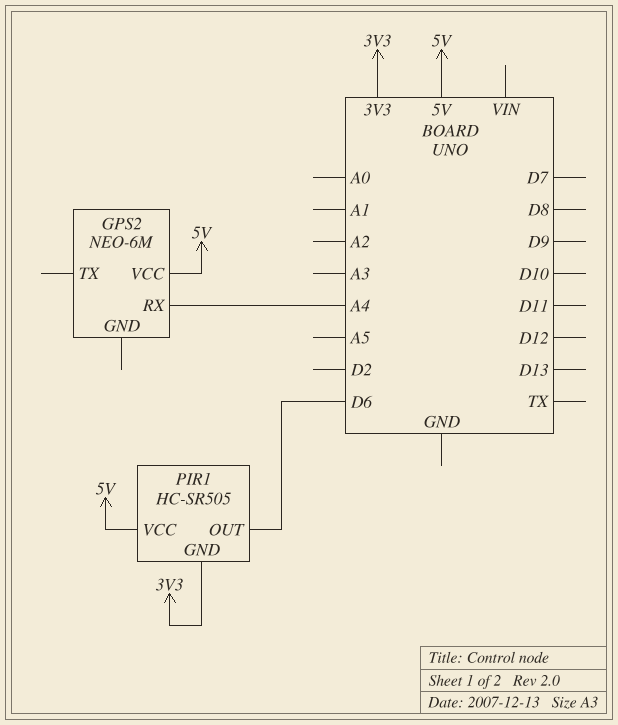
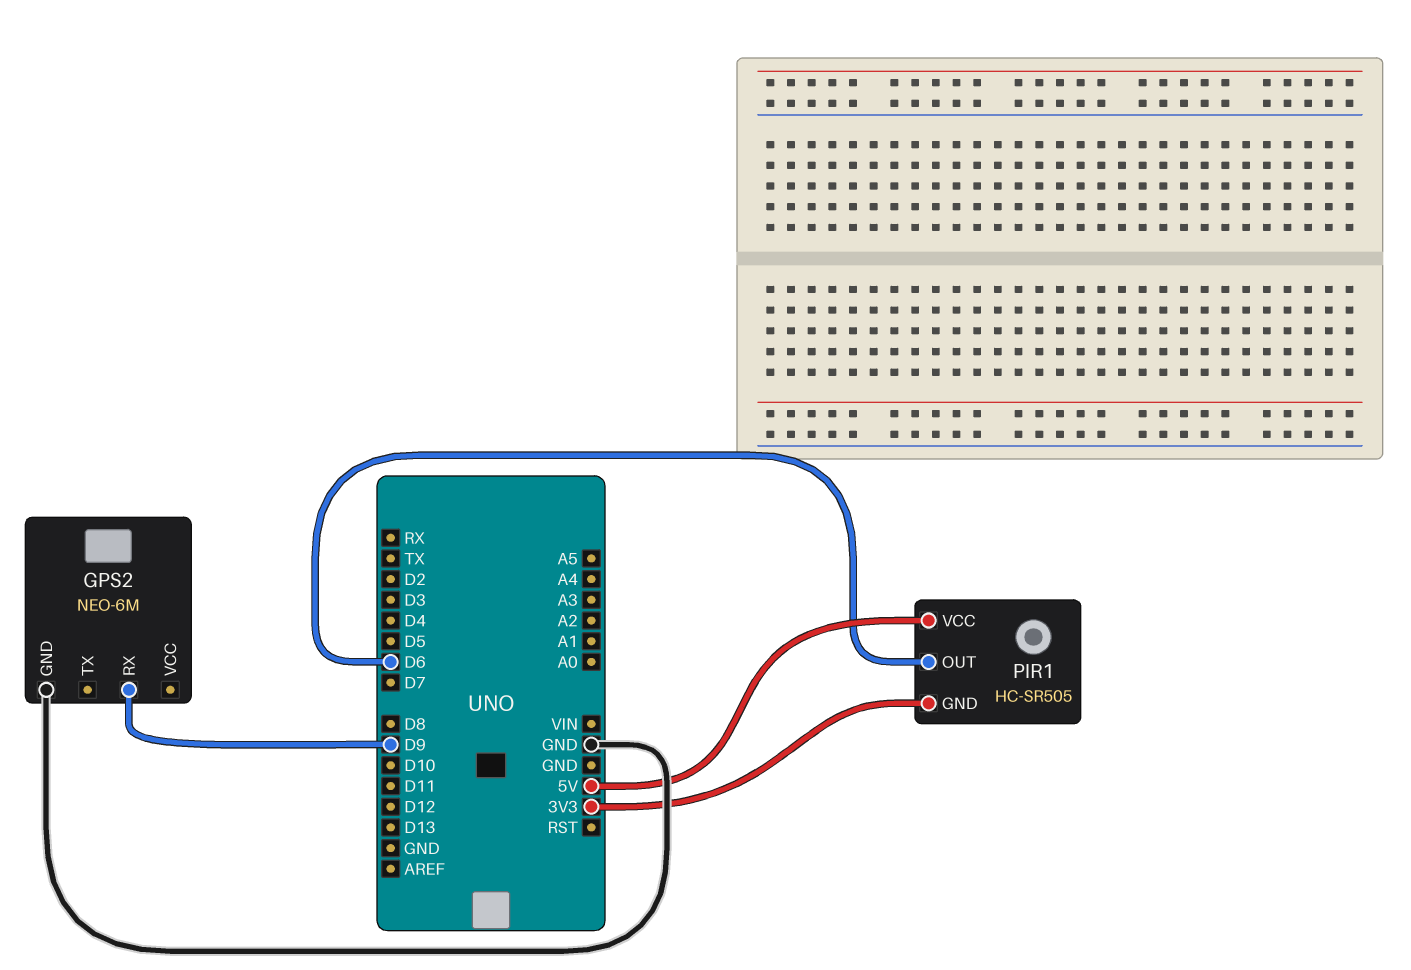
GPS2 pin GND: none -> GND
GPS2 pin RX: A4 -> D9
GPS2 pin VCC: 5V -> none

